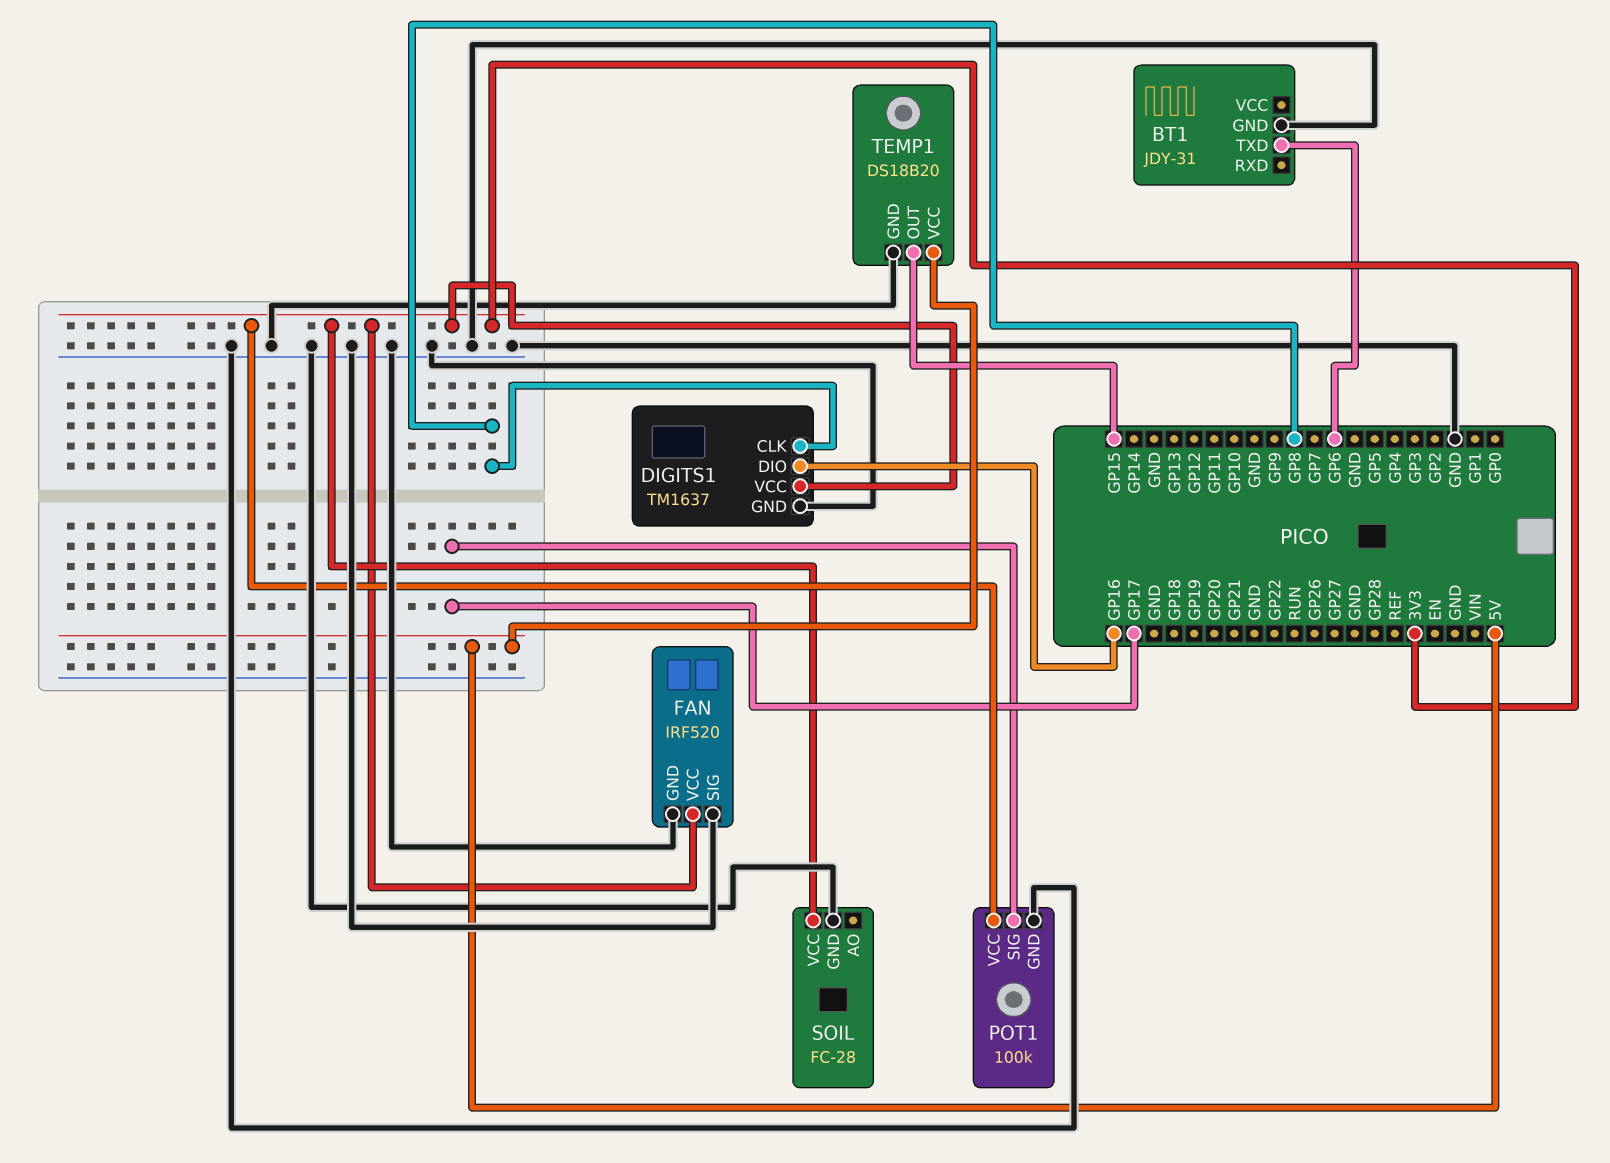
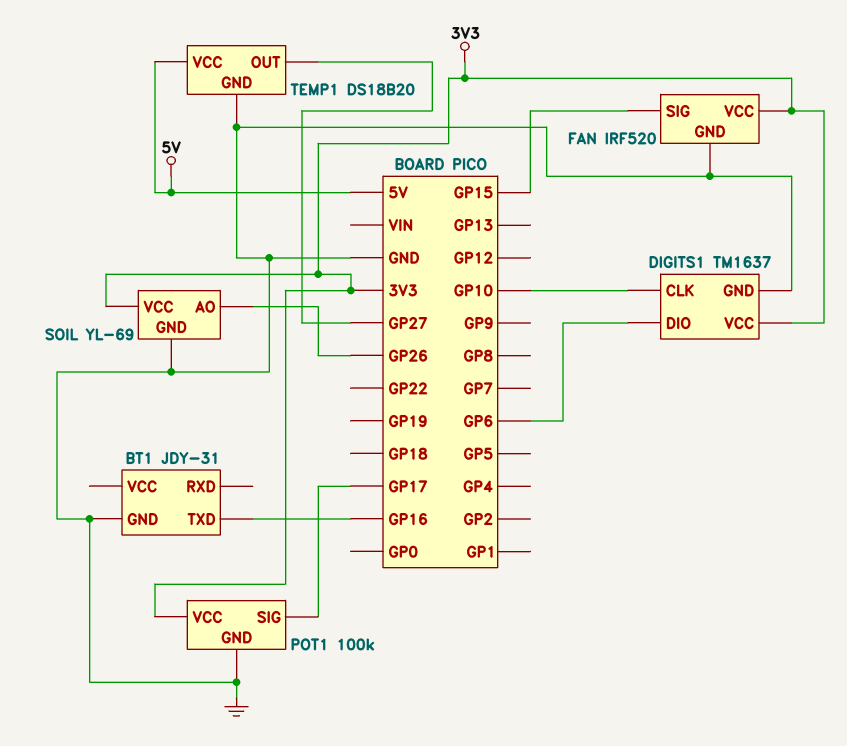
BT1 pin TXD: GP6 -> GP16
DIGITS1 pin CLK: GP8 -> GP10
DIGITS1 pin DIO: GP16 -> GP6
FAN pin SIG: GND -> GP15
SOIL: FC-28 -> YL-69
SOIL pin AO: none -> GP26
TEMP1 pin OUT: GP15 -> GP27

